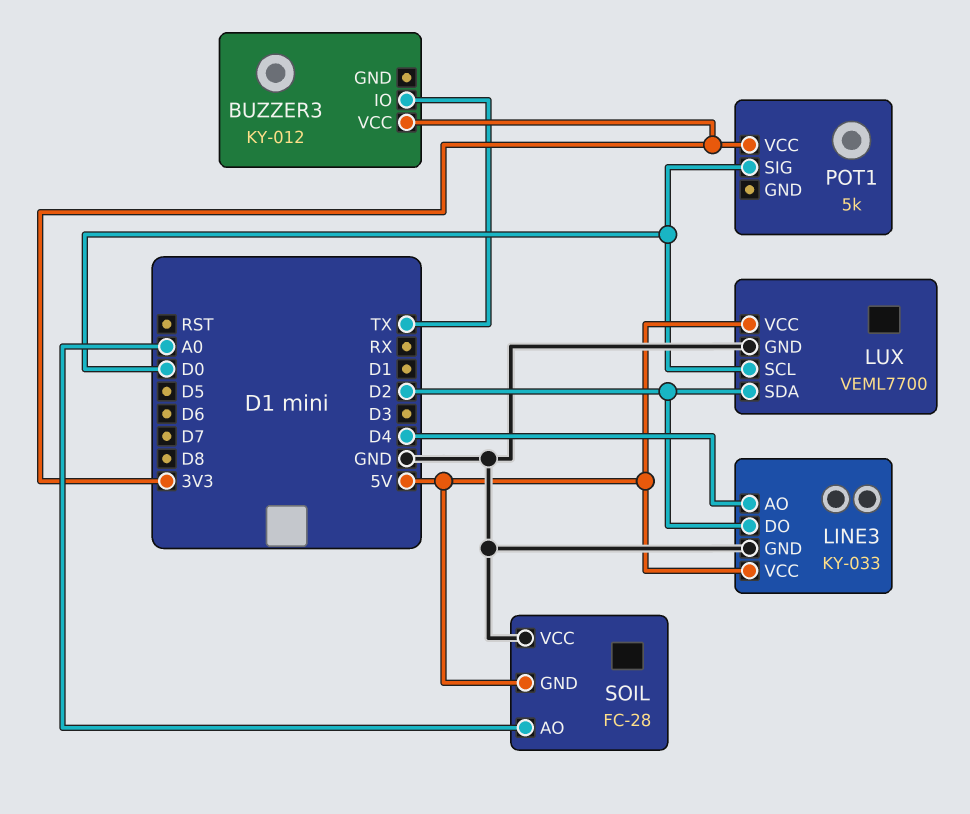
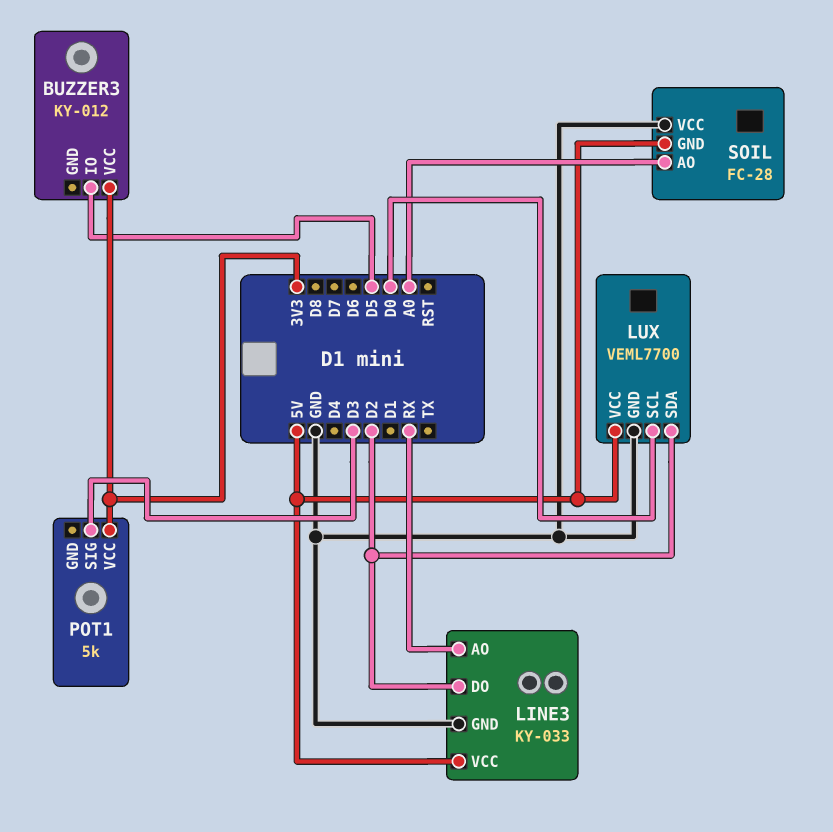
BUZZER3 pin IO: TX -> D5
LINE3 pin AO: D4 -> RX
POT1 pin SIG: D0 -> D3

